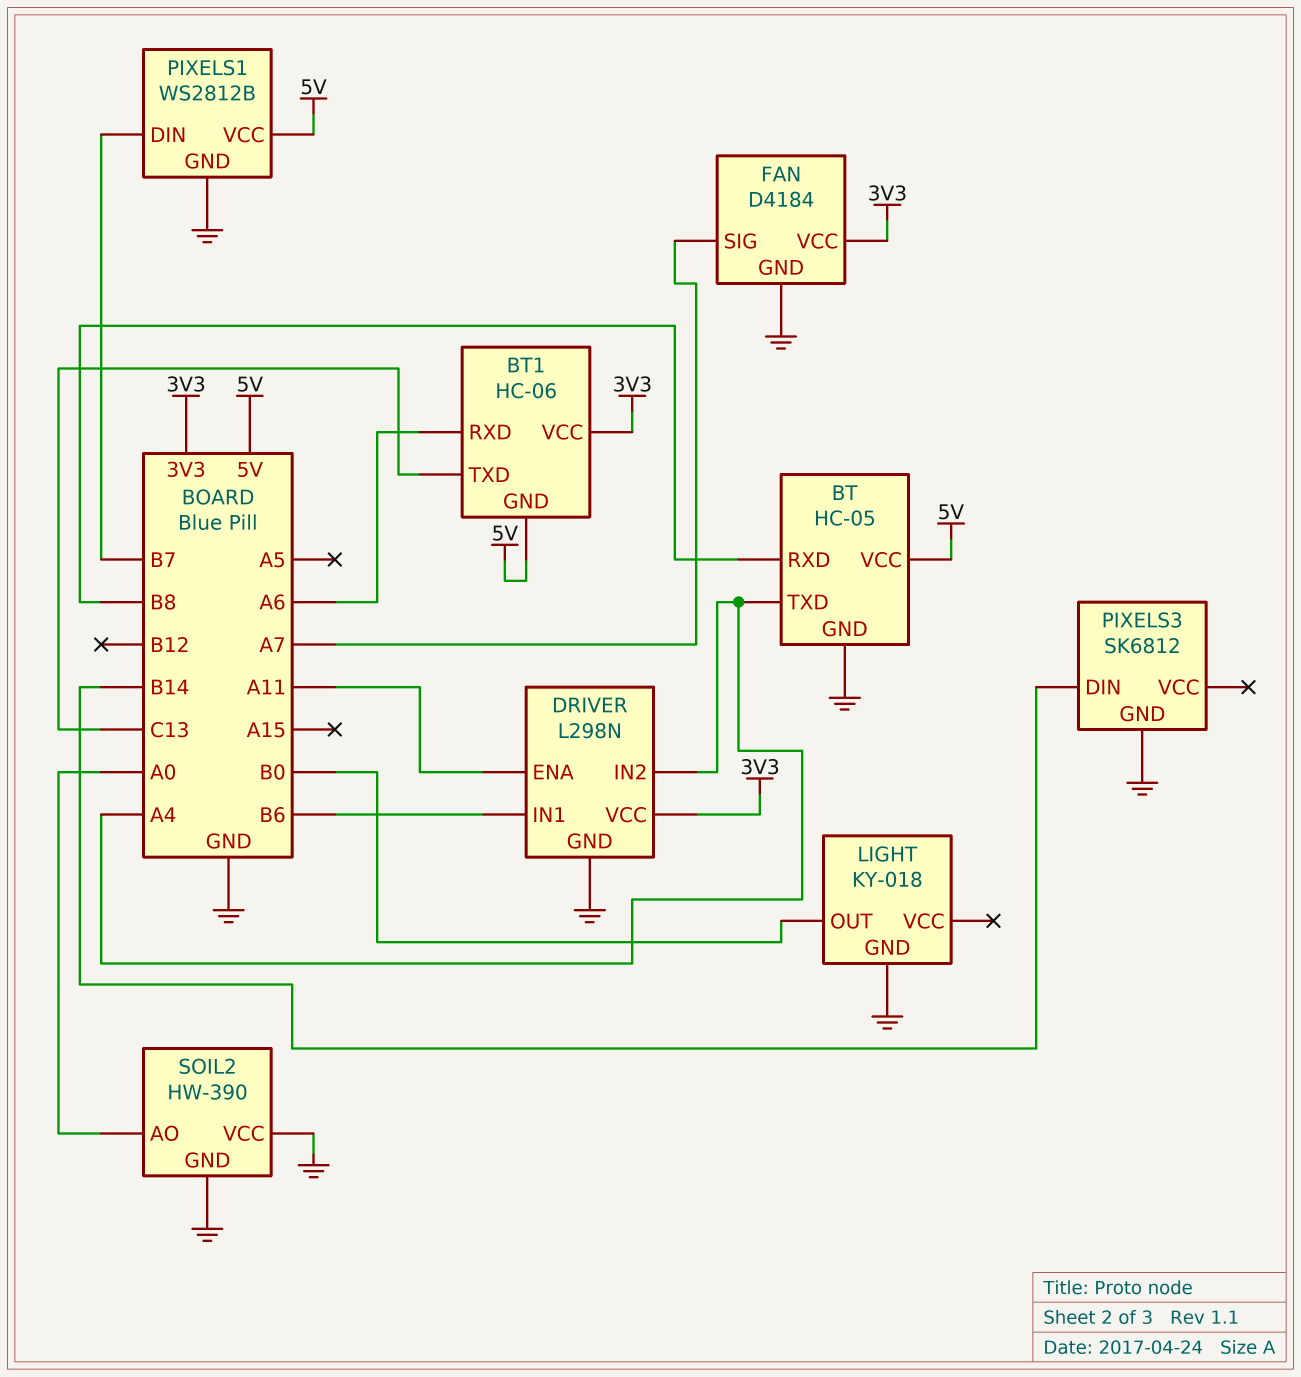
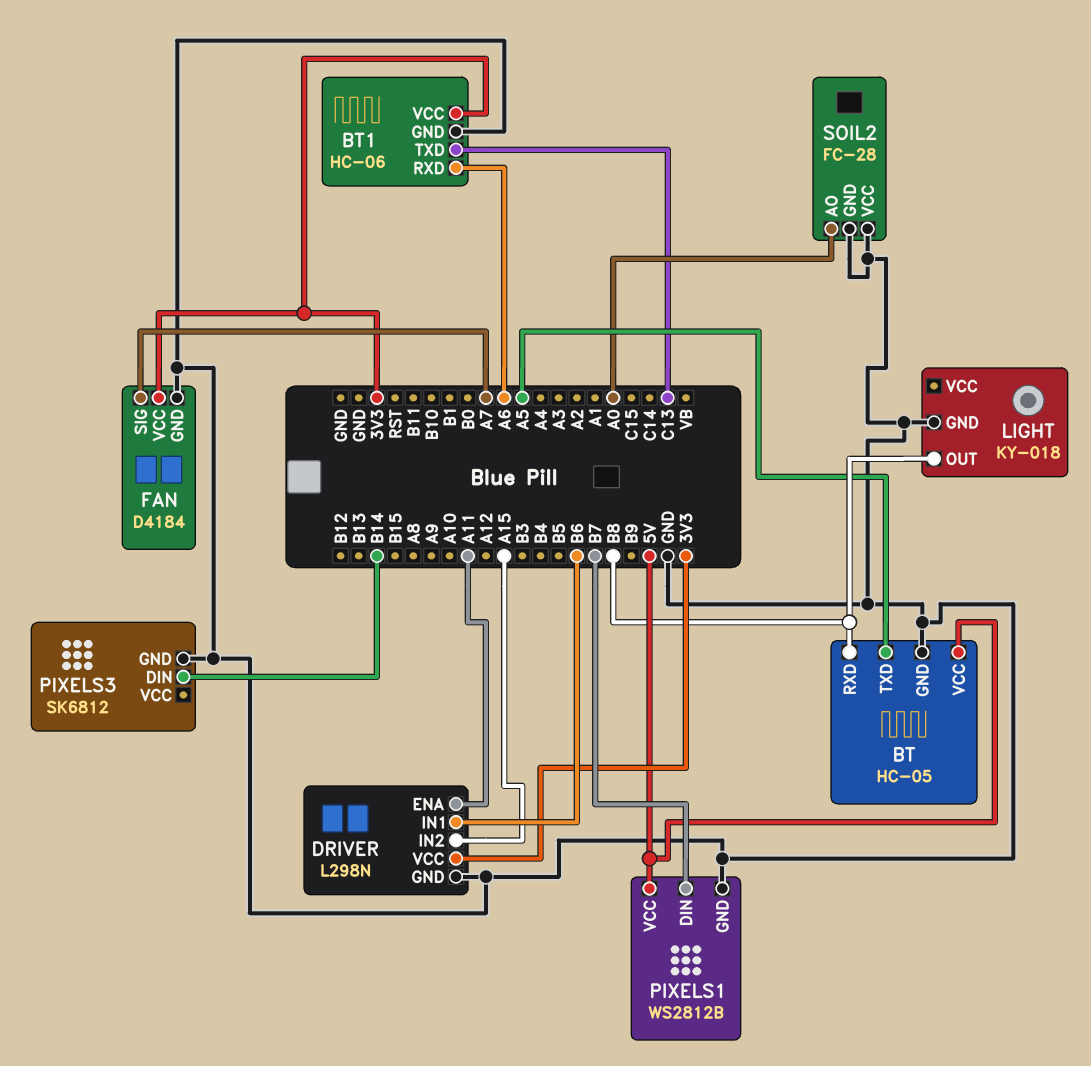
BT pin TXD: A4 -> A5
BT1 pin GND: 5V -> GND
DRIVER pin IN2: A4 -> A15
LIGHT pin OUT: B0 -> B8
SOIL2: HW-390 -> FC-28

